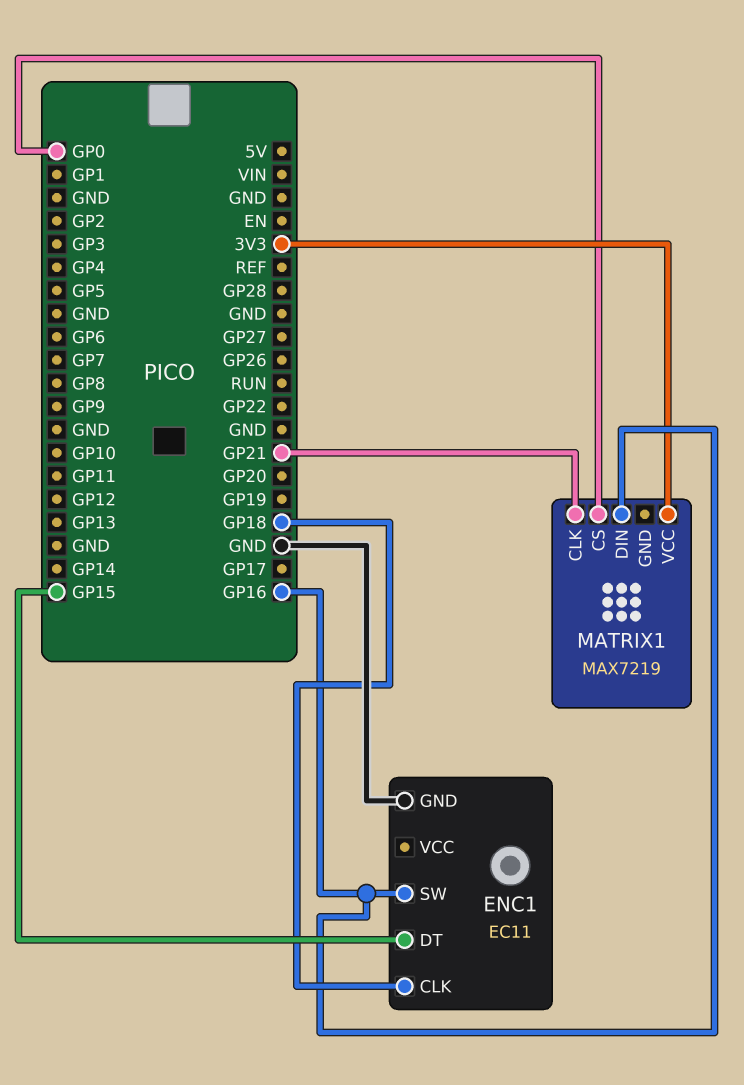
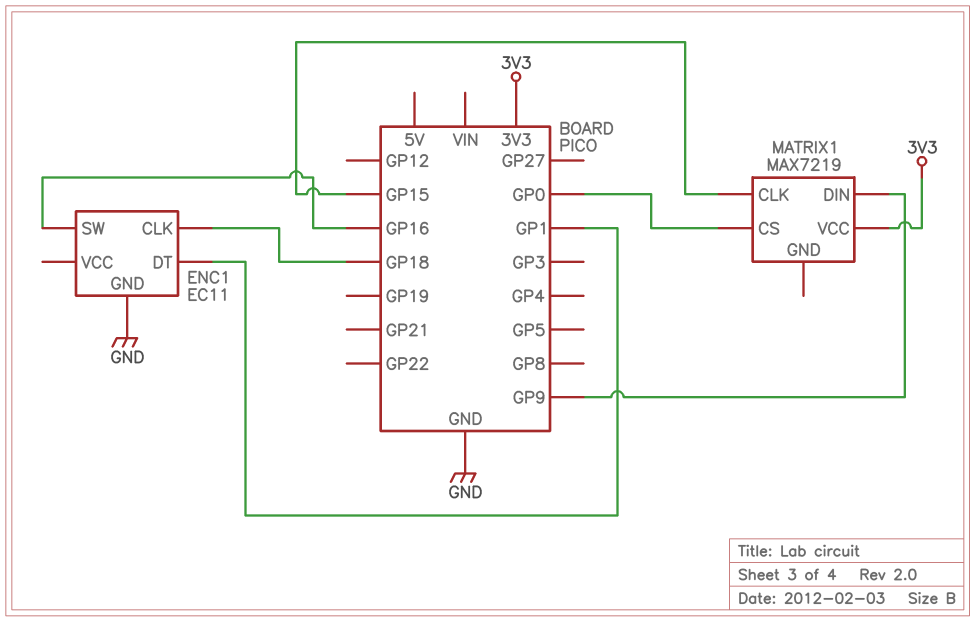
ENC1 pin DT: GP15 -> GP1
MATRIX1 pin CLK: GP21 -> GP15
MATRIX1 pin DIN: GP16 -> GP9

